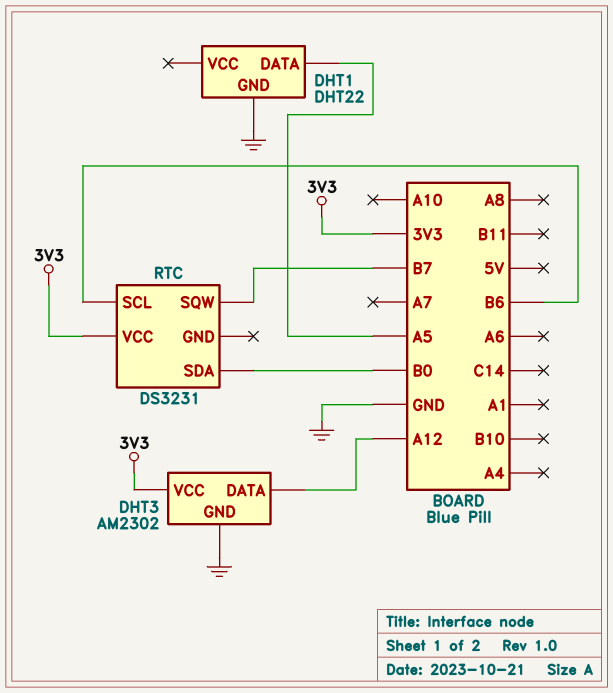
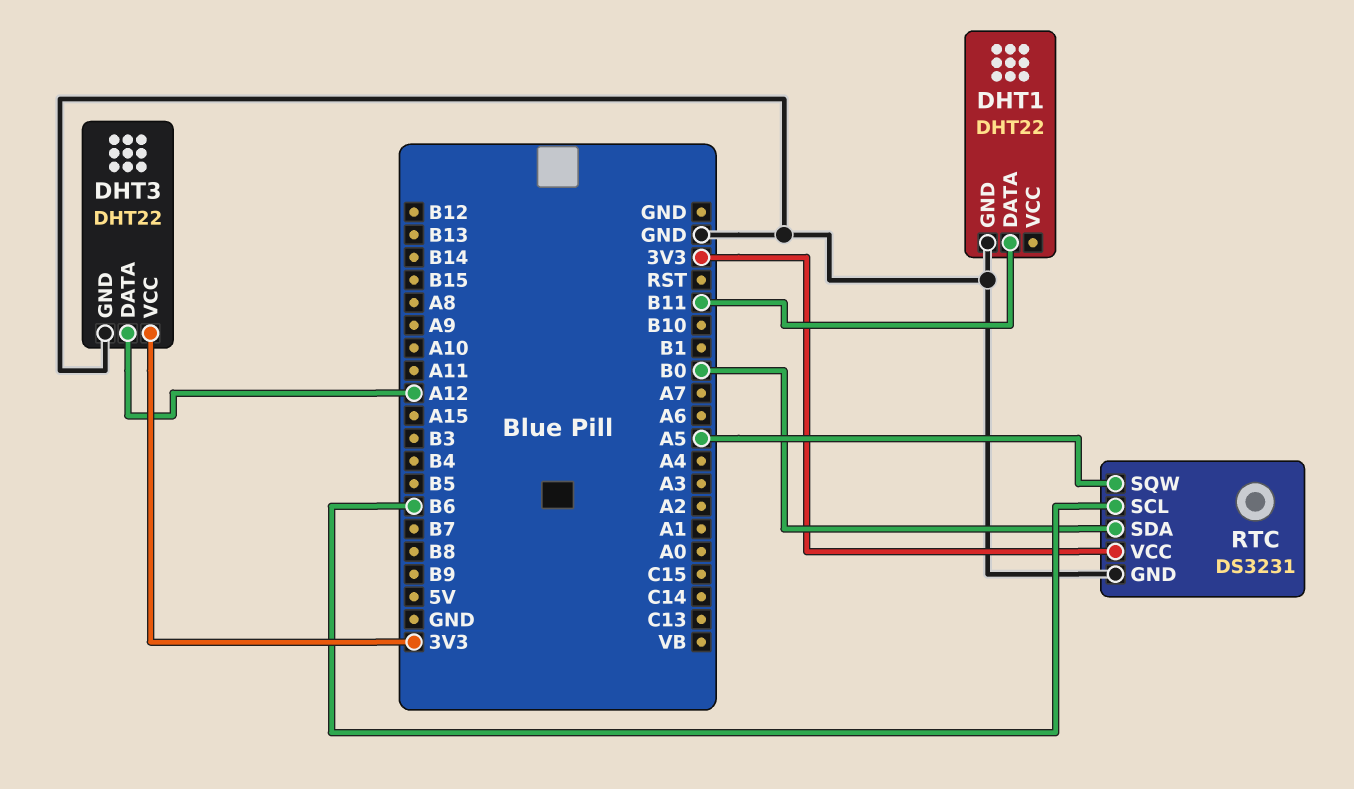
DHT1 pin DATA: A5 -> B11
DHT3: AM2302 -> DHT22
RTC pin GND: none -> GND
RTC pin SQW: B7 -> A5

